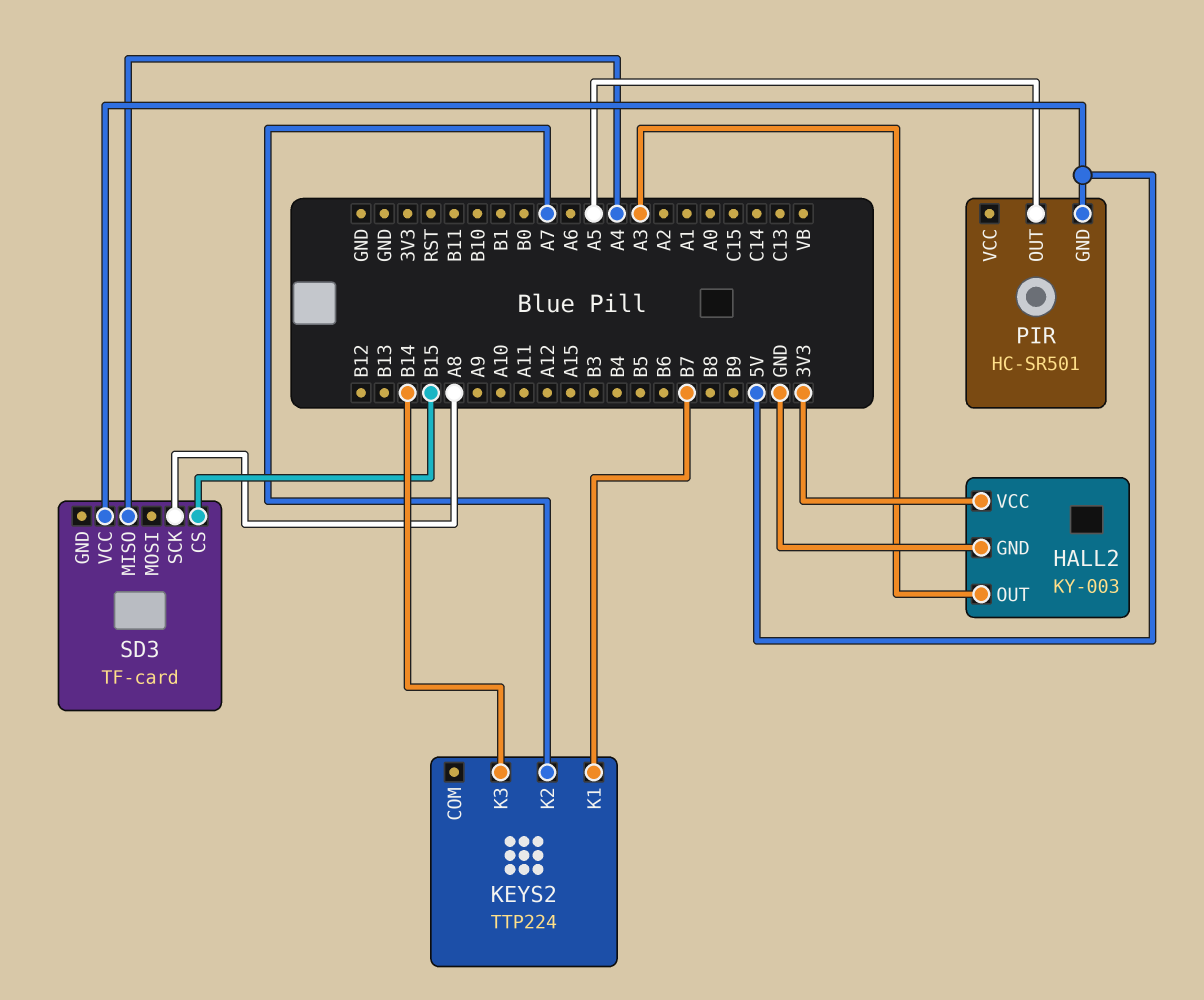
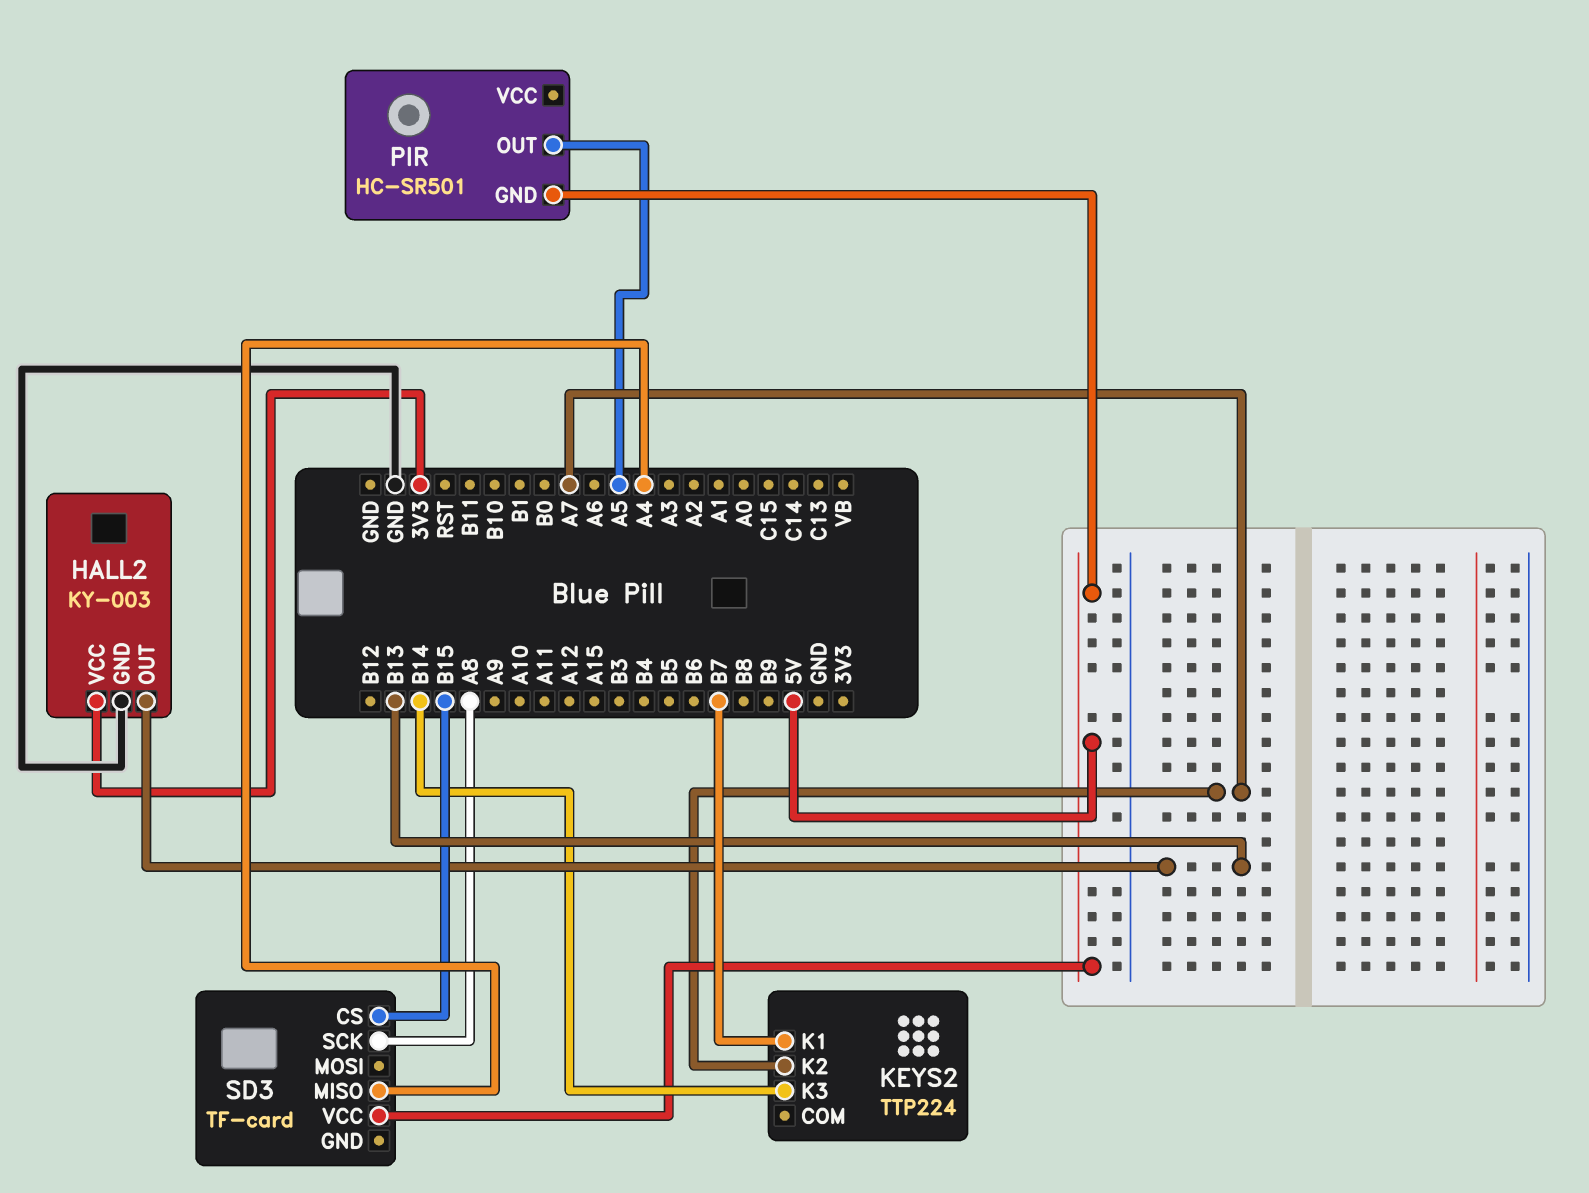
HALL2 pin OUT: A3 -> B13

